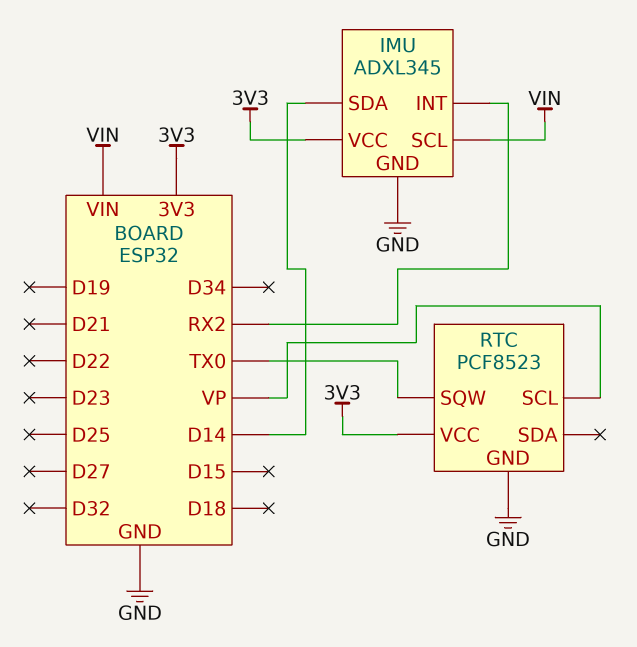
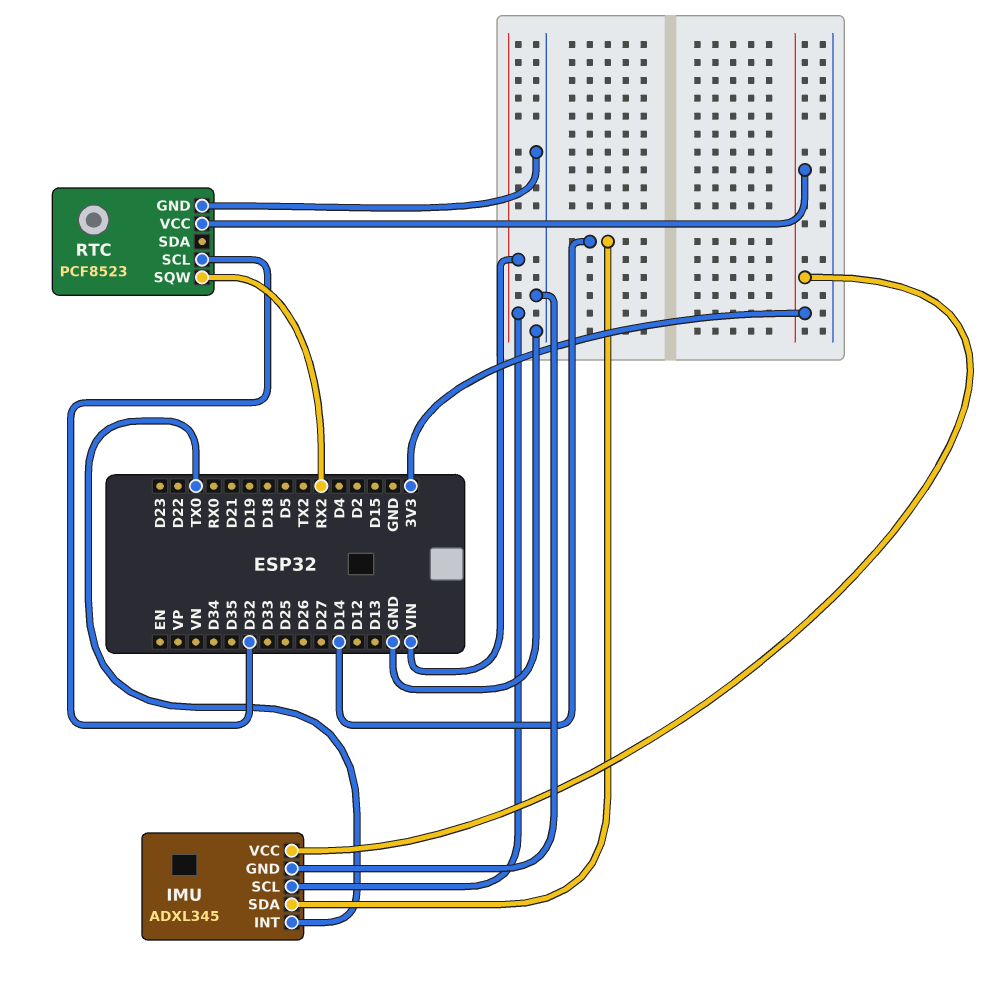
IMU pin INT: RX2 -> TX0
RTC pin SCL: VP -> D32
RTC pin SQW: TX0 -> RX2

